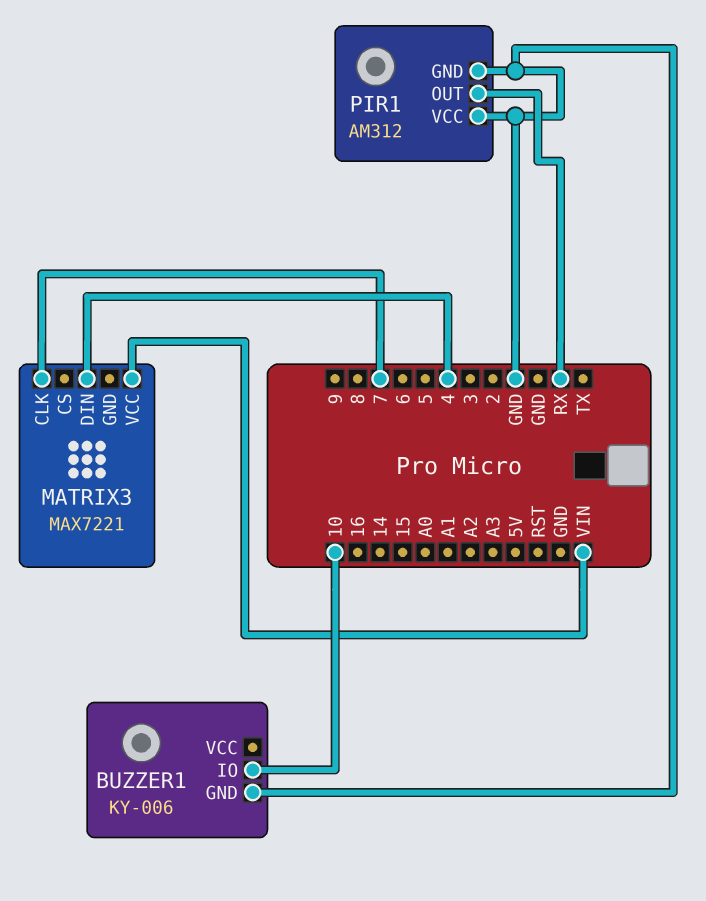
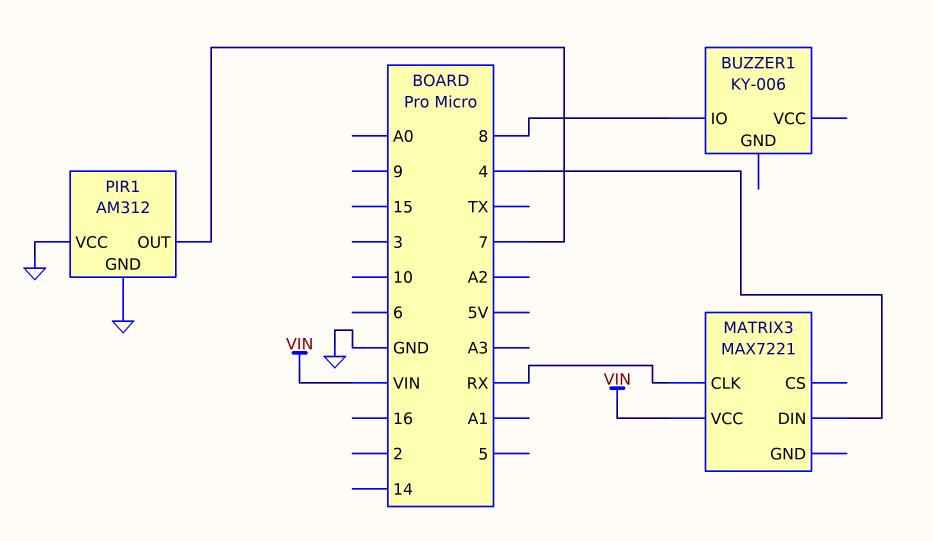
BUZZER1 pin GND: GND -> none
BUZZER1 pin IO: 10 -> 8
MATRIX3 pin CLK: 7 -> RX
PIR1 pin OUT: RX -> 7

